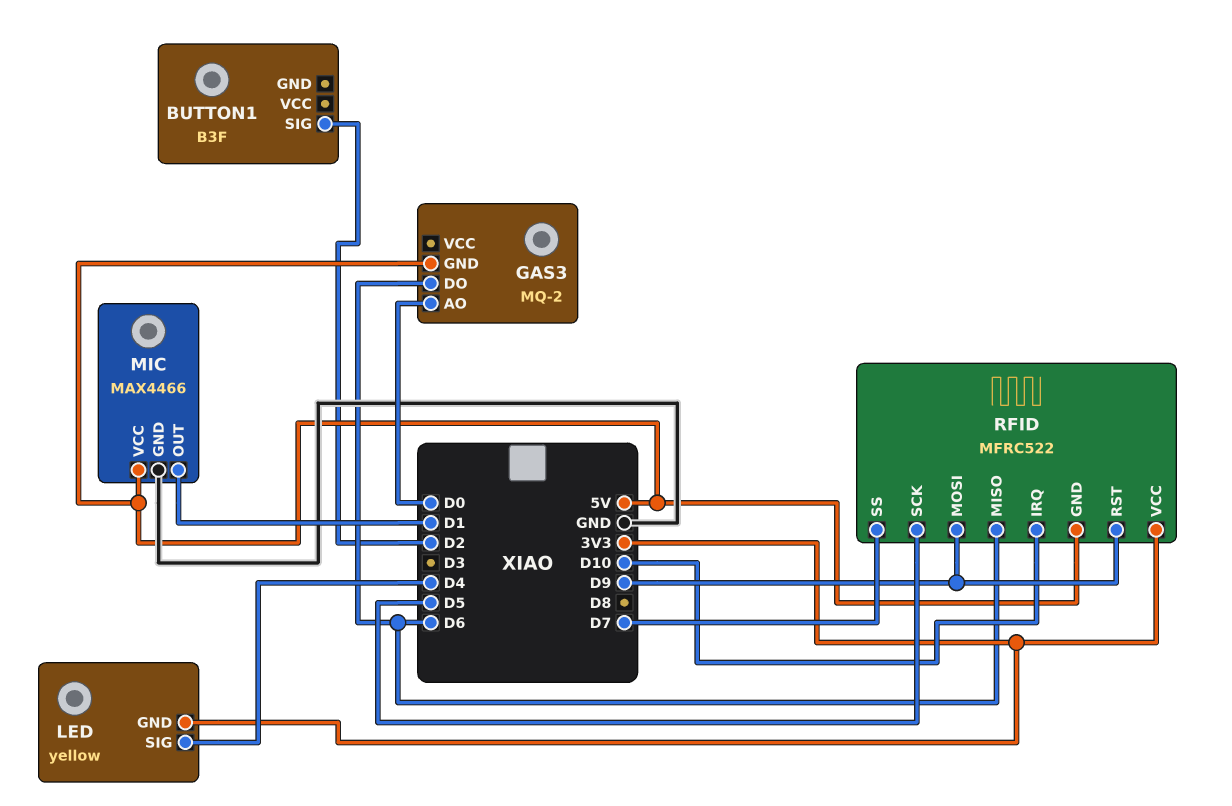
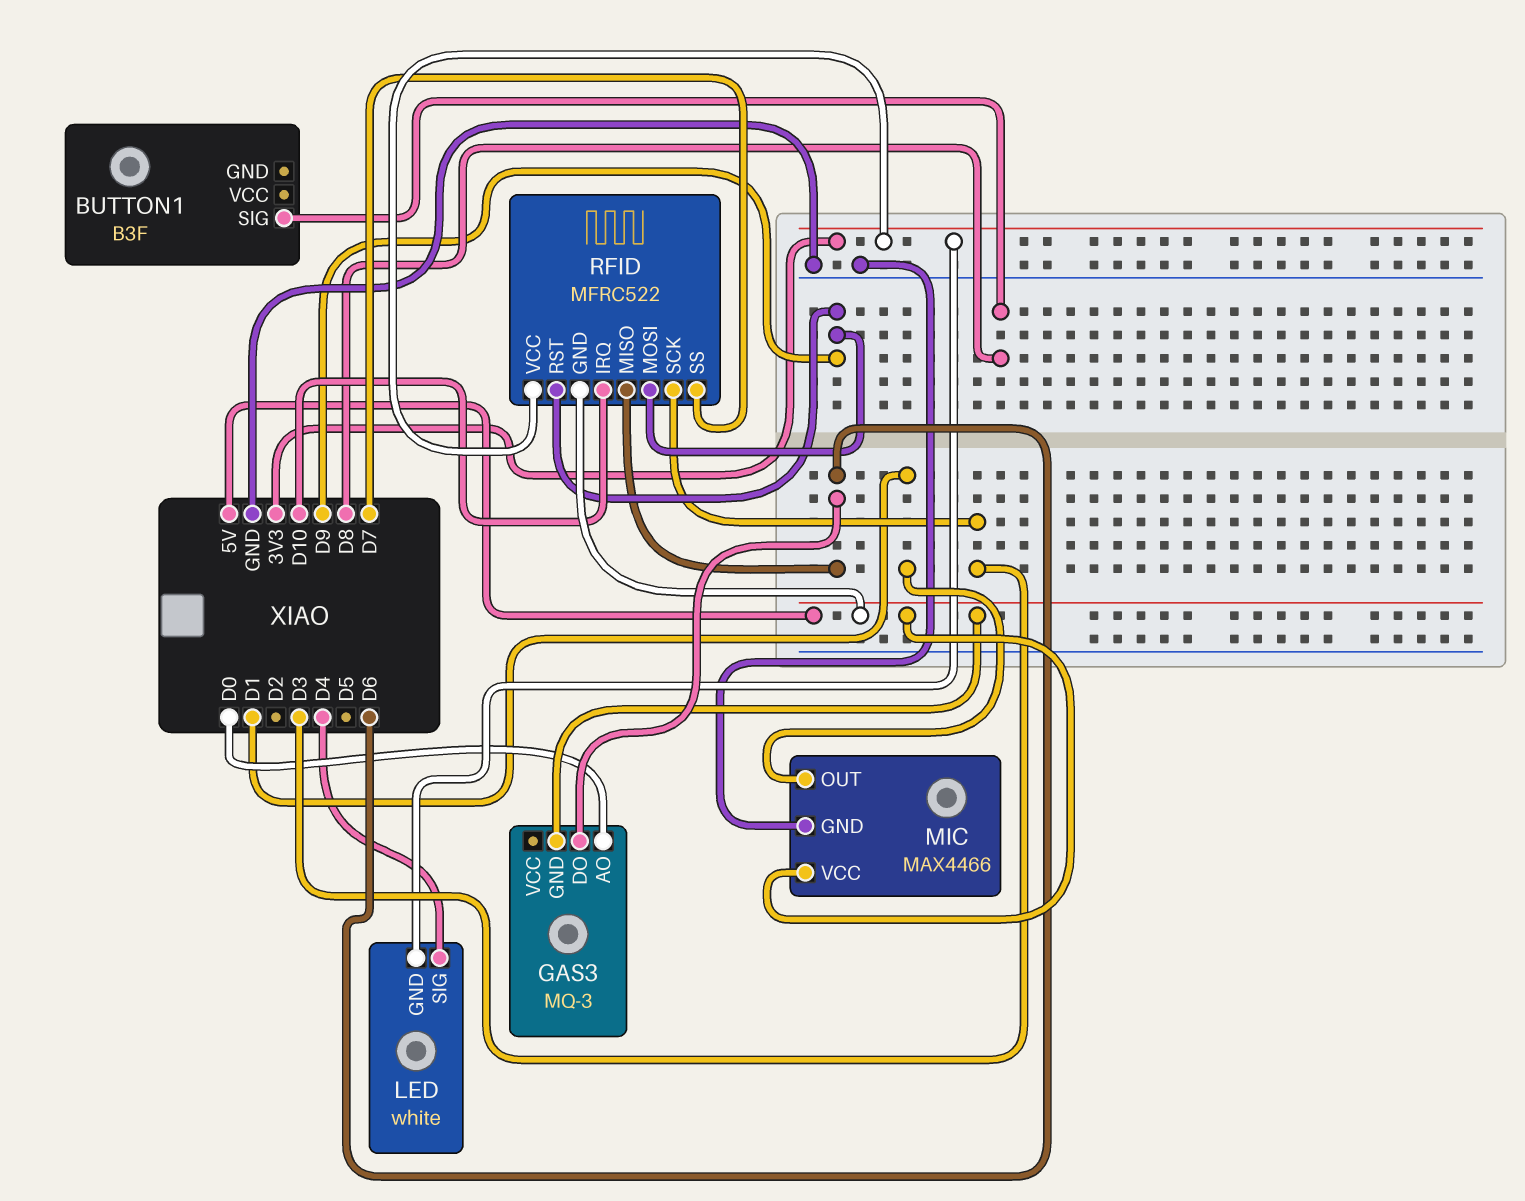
BUTTON1 pin SIG: D2 -> D8
GAS3: MQ-2 -> MQ-3
LED: yellow -> white
RFID pin SCK: D5 -> D3

